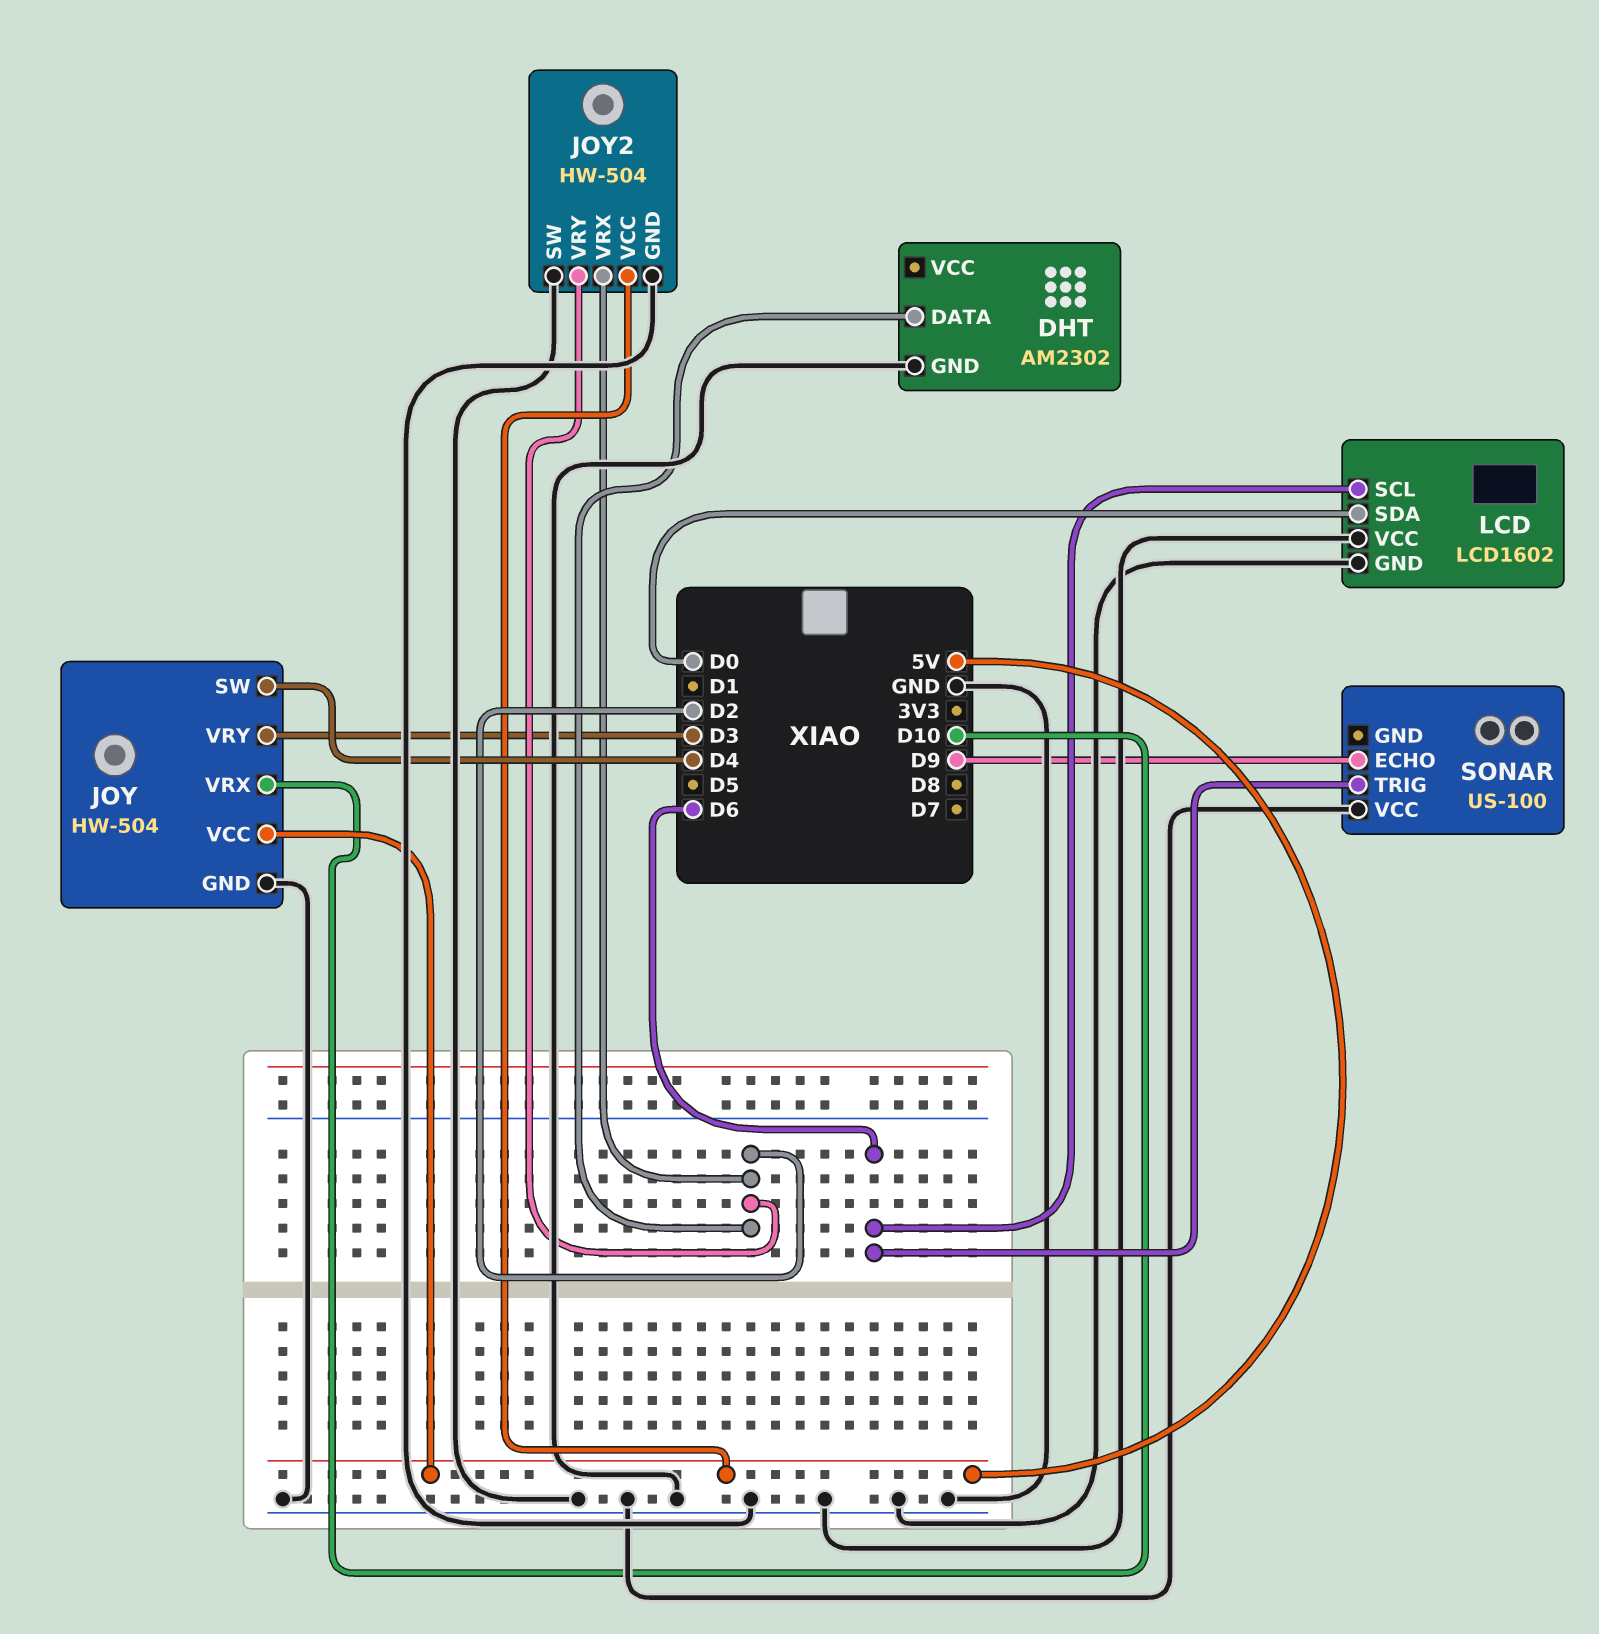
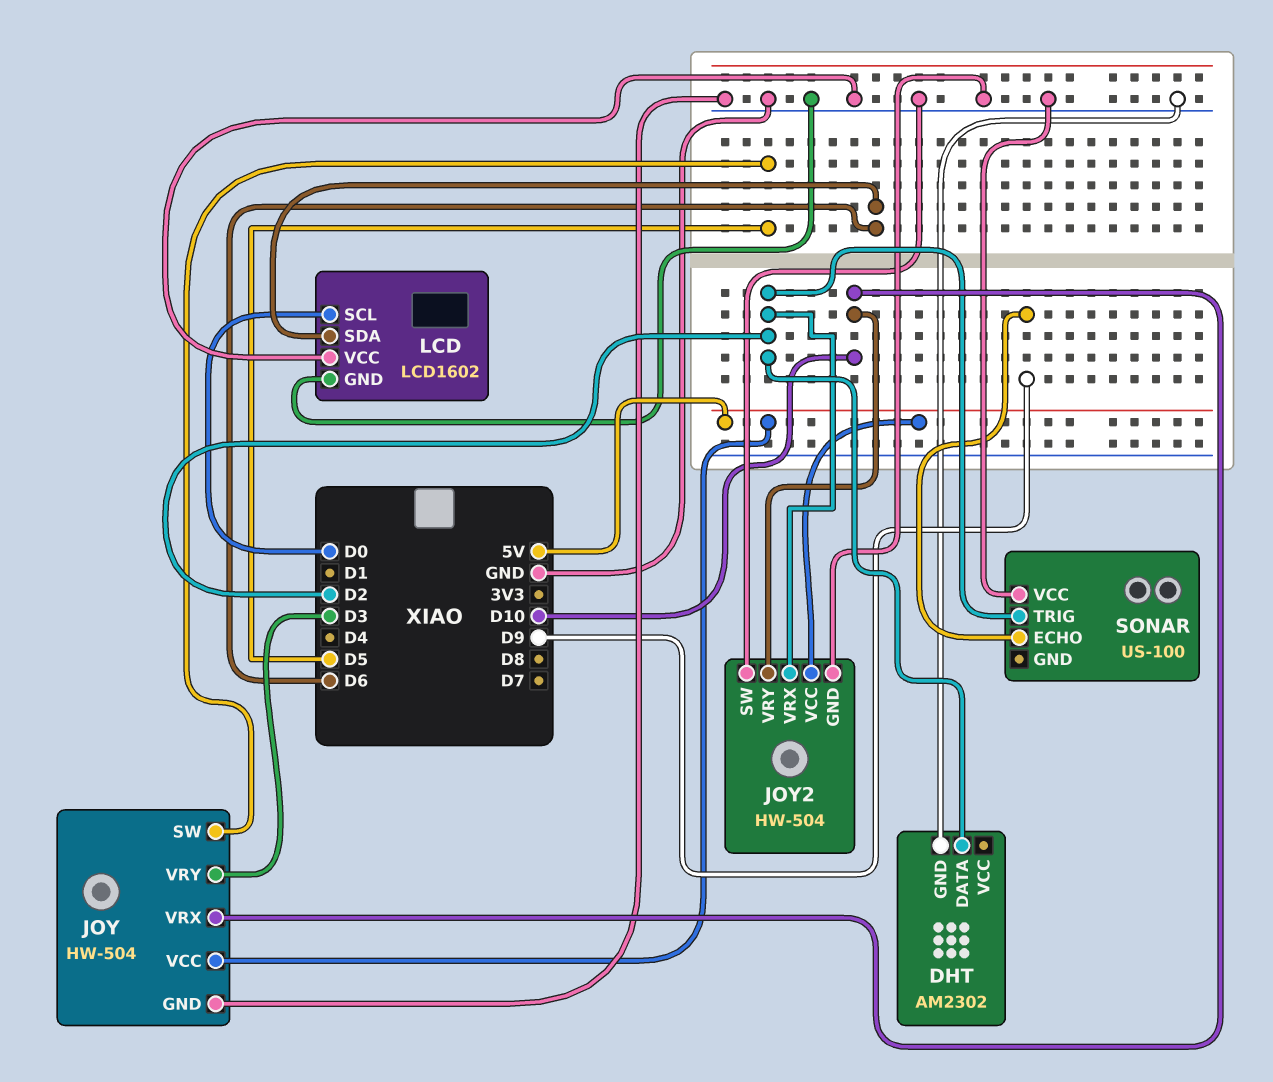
JOY pin SW: D4 -> D5
JOY2 pin VRY: D2 -> D10
LCD pin SCL: D6 -> D0
LCD pin SDA: D0 -> D6
SONAR pin TRIG: D6 -> D2

